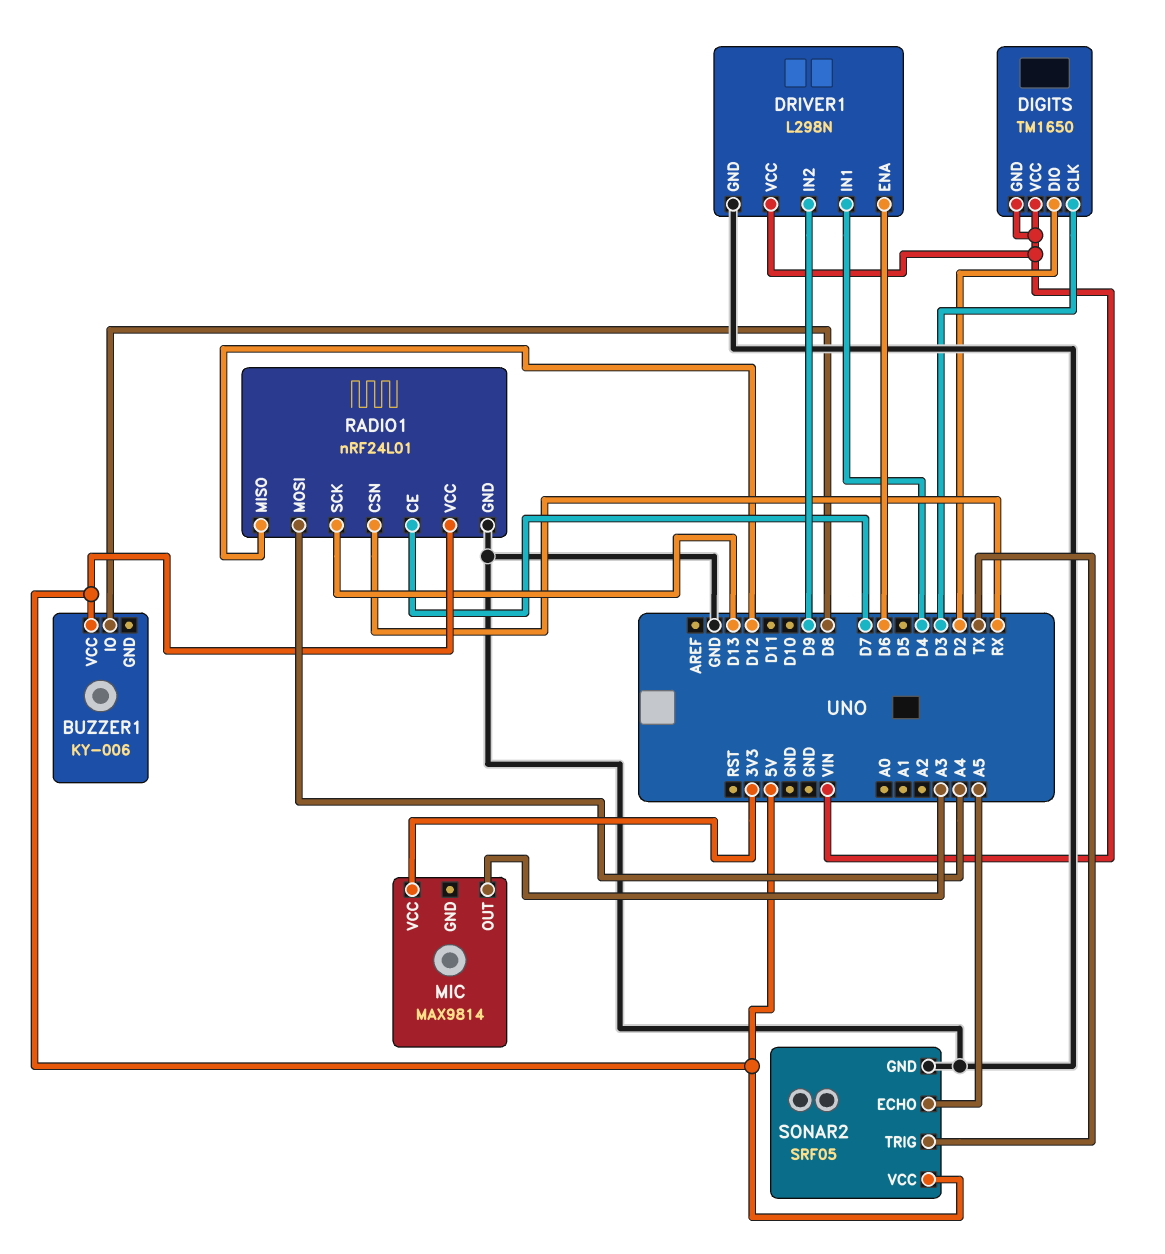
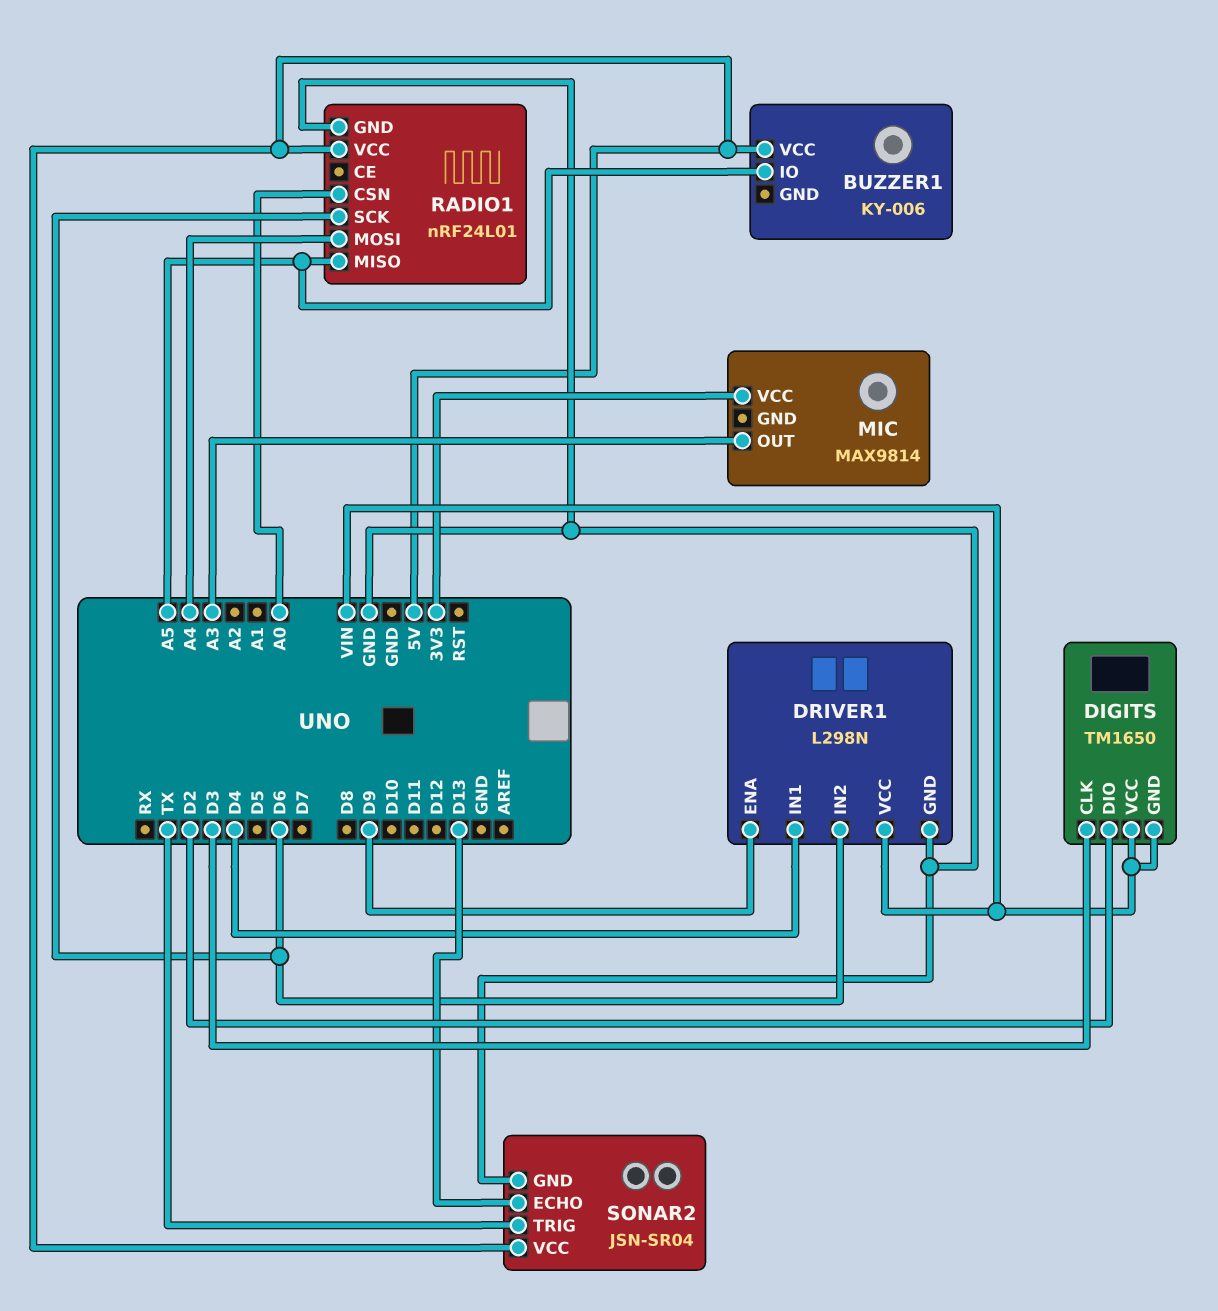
BUZZER1 pin IO: D8 -> A5
DRIVER1 pin ENA: D6 -> D9
DRIVER1 pin IN2: D9 -> D6
RADIO1 pin CE: D7 -> none
RADIO1 pin CSN: RX -> A0
RADIO1 pin MISO: D12 -> A5
RADIO1 pin SCK: D13 -> D6
SONAR2: SRF05 -> JSN-SR04
SONAR2 pin ECHO: A5 -> D13

